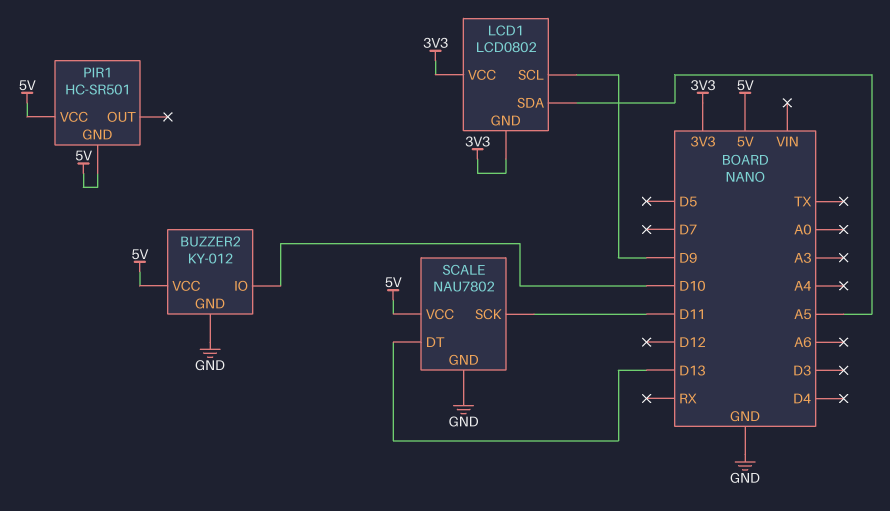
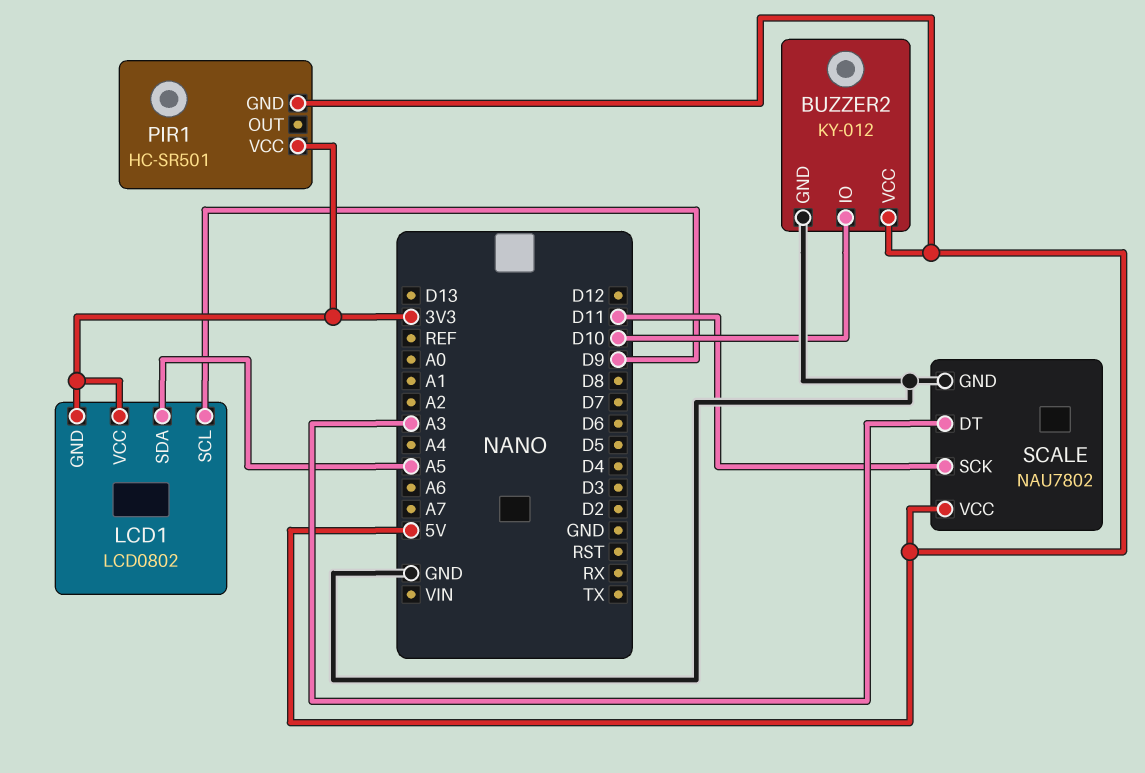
PIR1 pin VCC: 5V -> 3V3
SCALE pin DT: D13 -> A3

